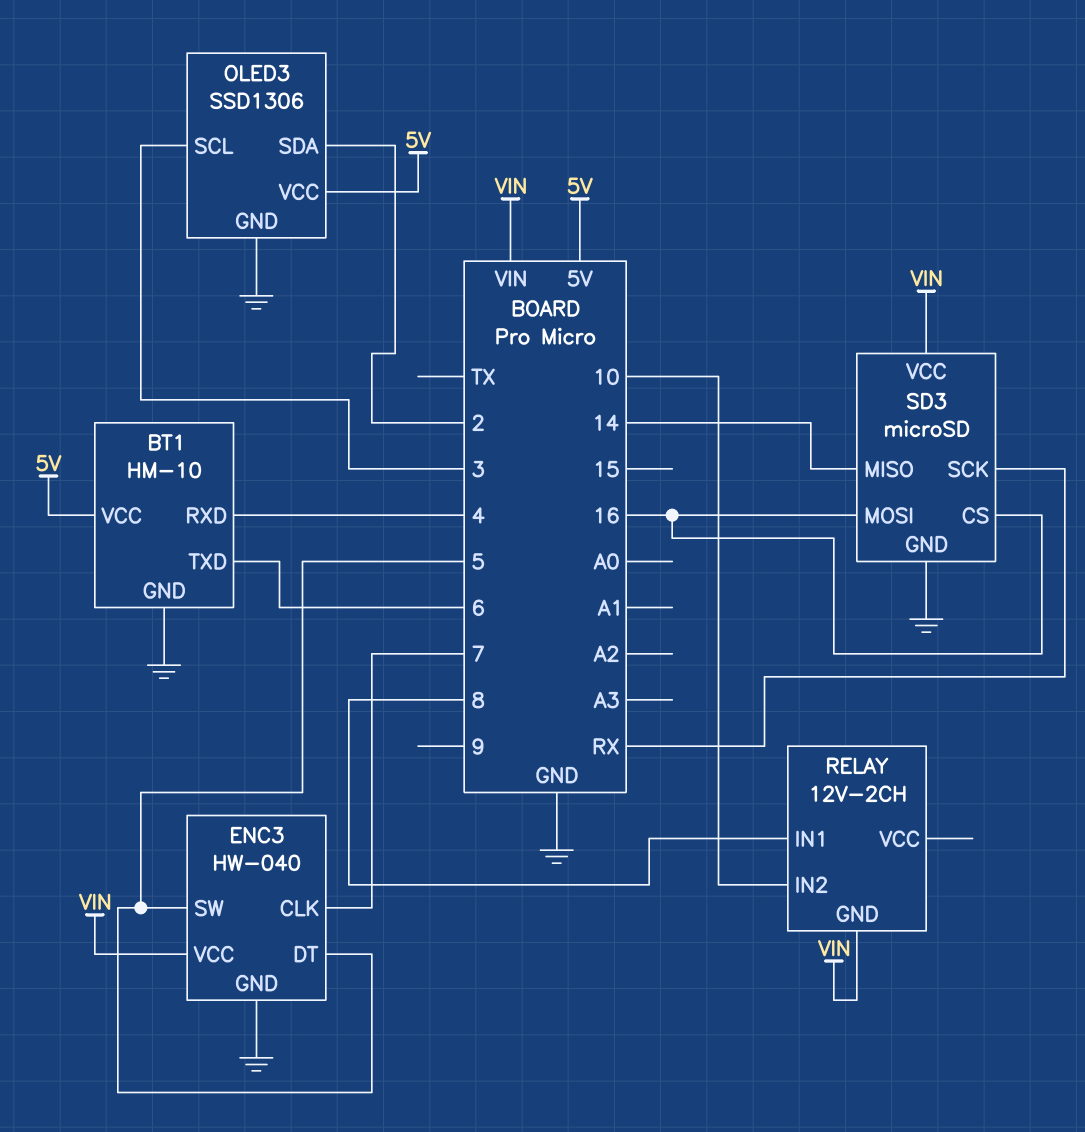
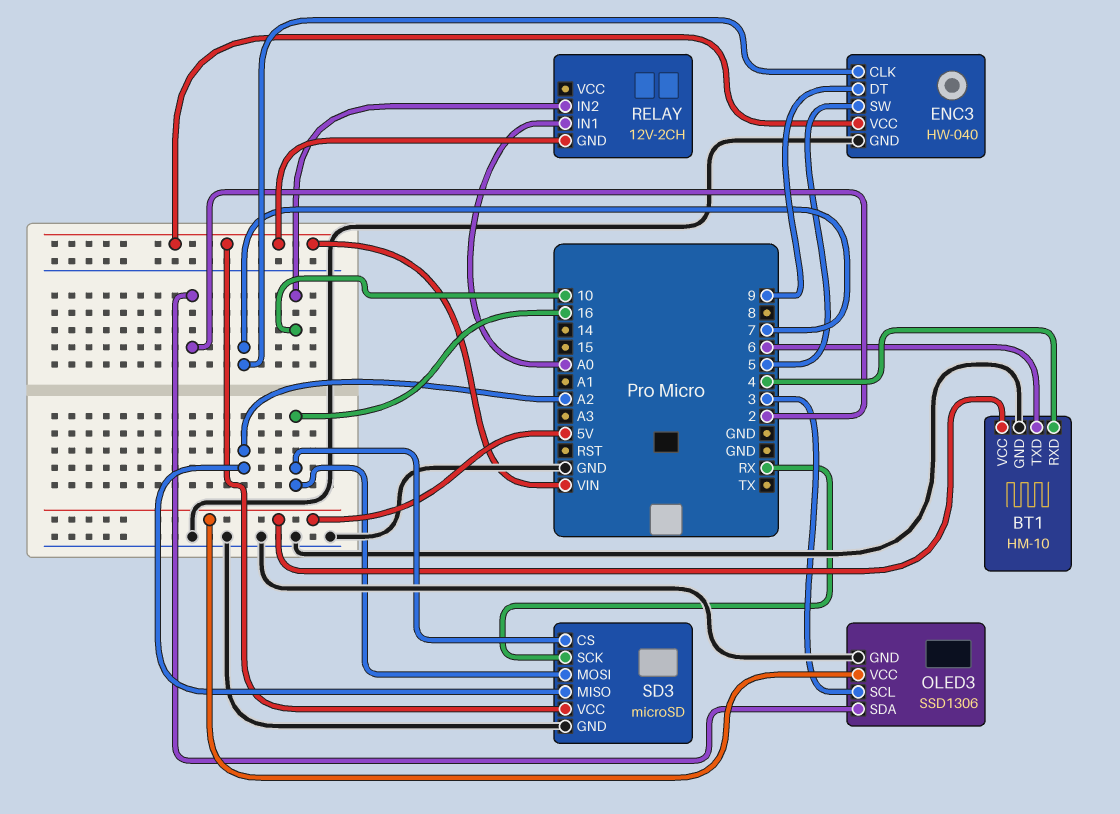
ENC3 pin DT: 5 -> 9
RELAY pin IN1: 8 -> A0
SD3 pin MISO: 14 -> A2

